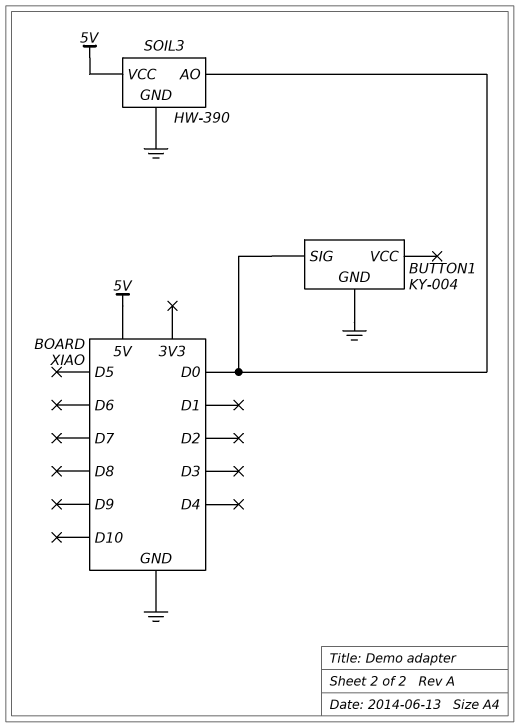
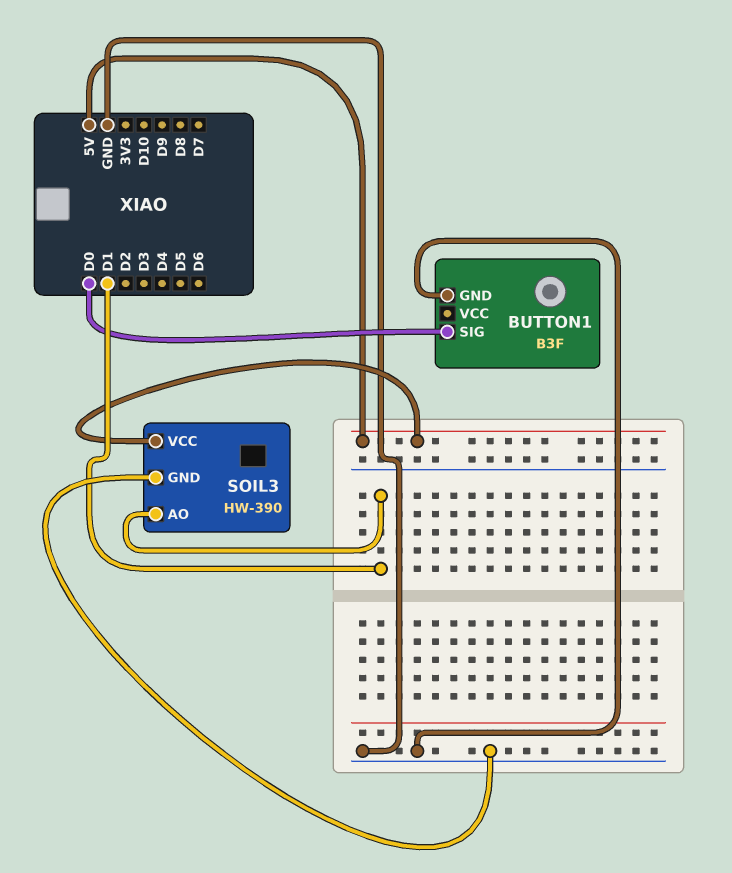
BUTTON1: KY-004 -> B3F
SOIL3 pin AO: D0 -> D1

